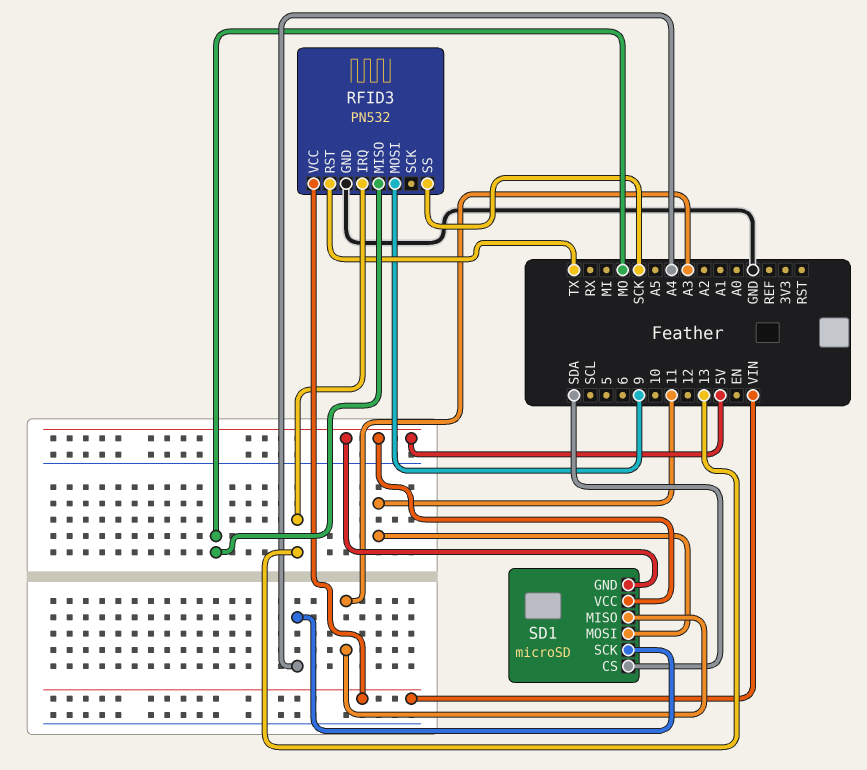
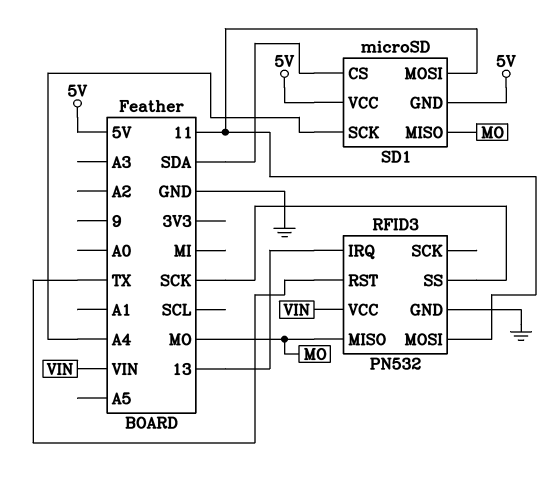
RFID3 pin MOSI: 9 -> 11
SD1 pin MISO: A3 -> MO

